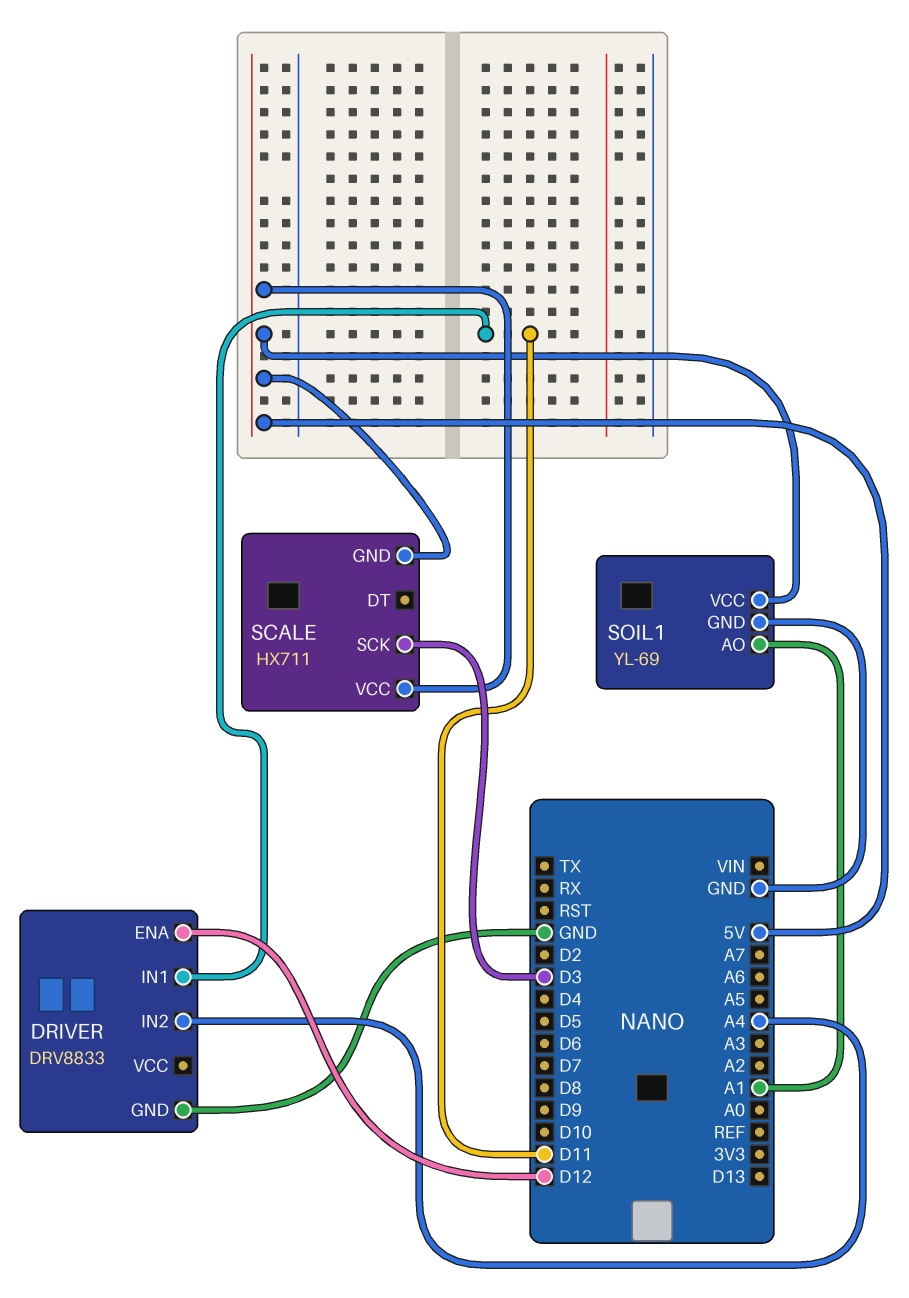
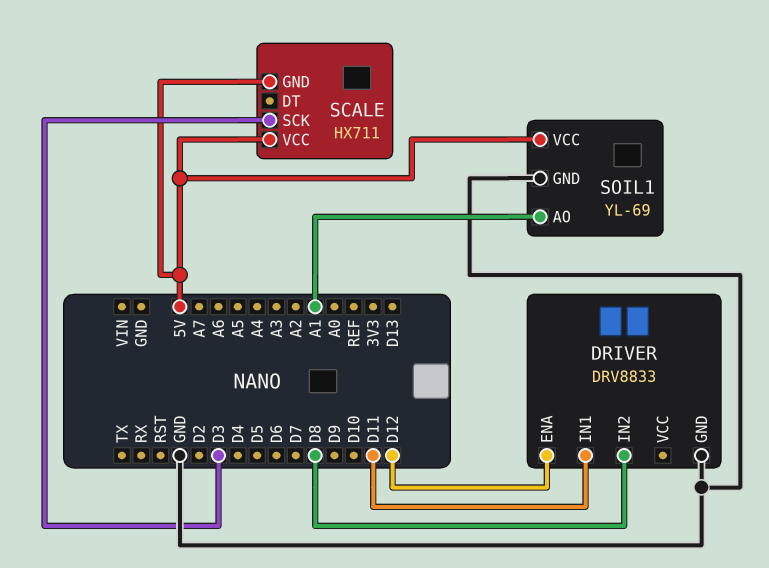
DRIVER pin IN2: A4 -> D8

